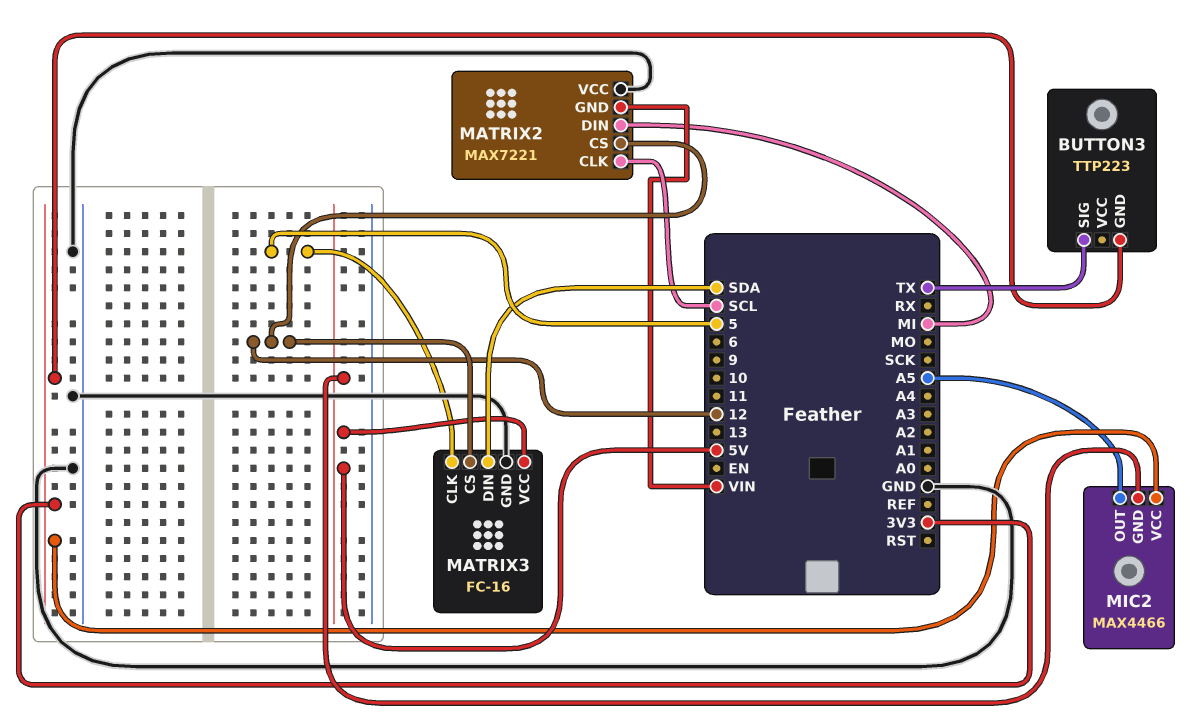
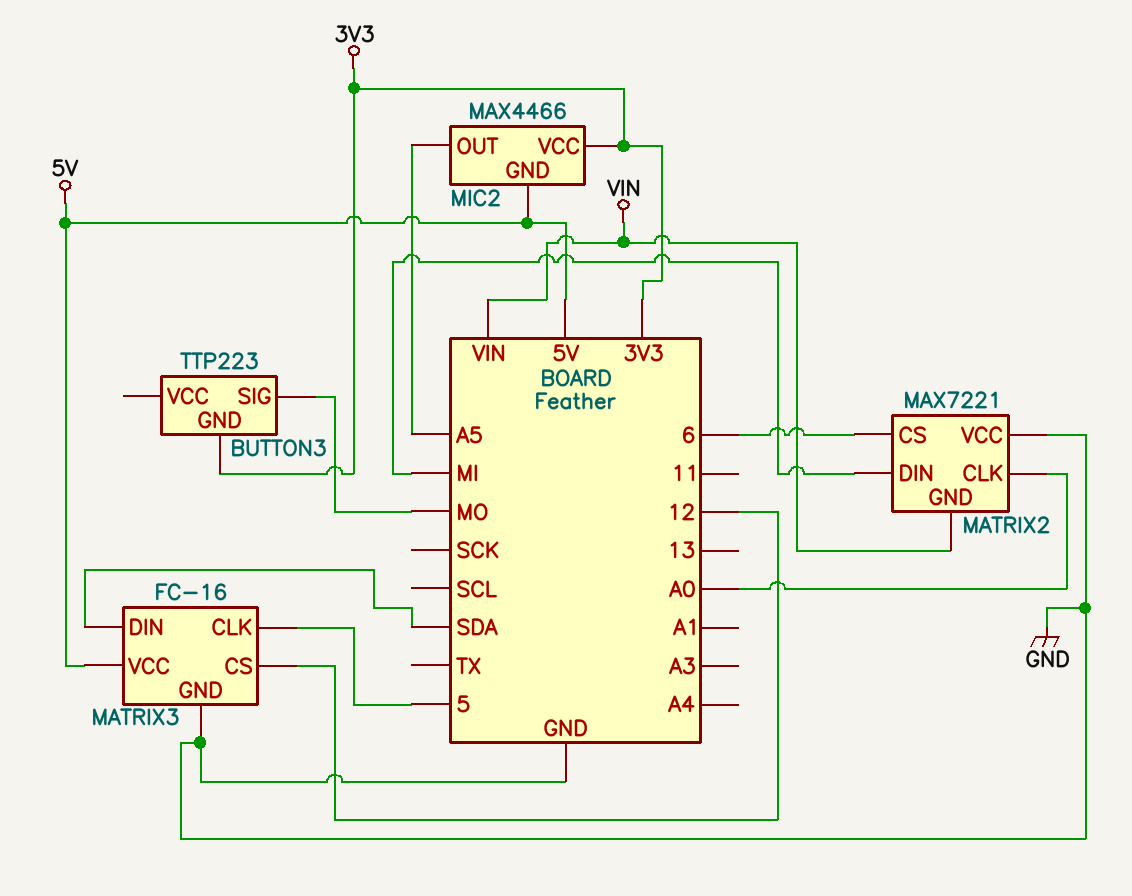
BUTTON3 pin SIG: TX -> MO
MATRIX2 pin CLK: SCL -> A0
MATRIX2 pin CS: 12 -> 6

